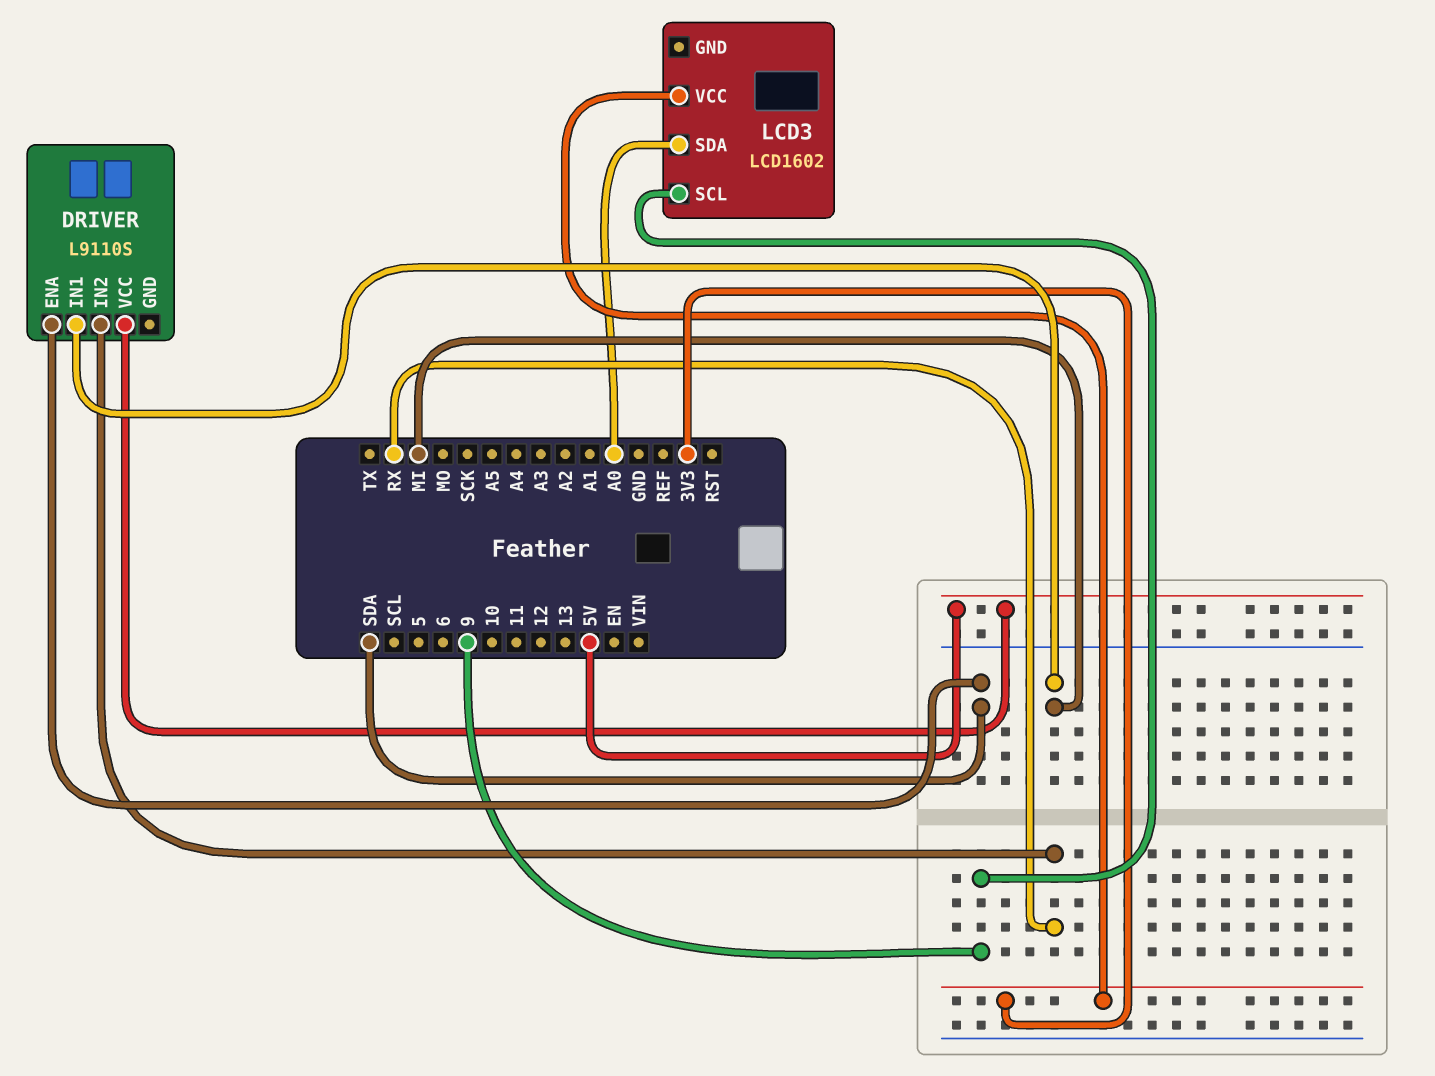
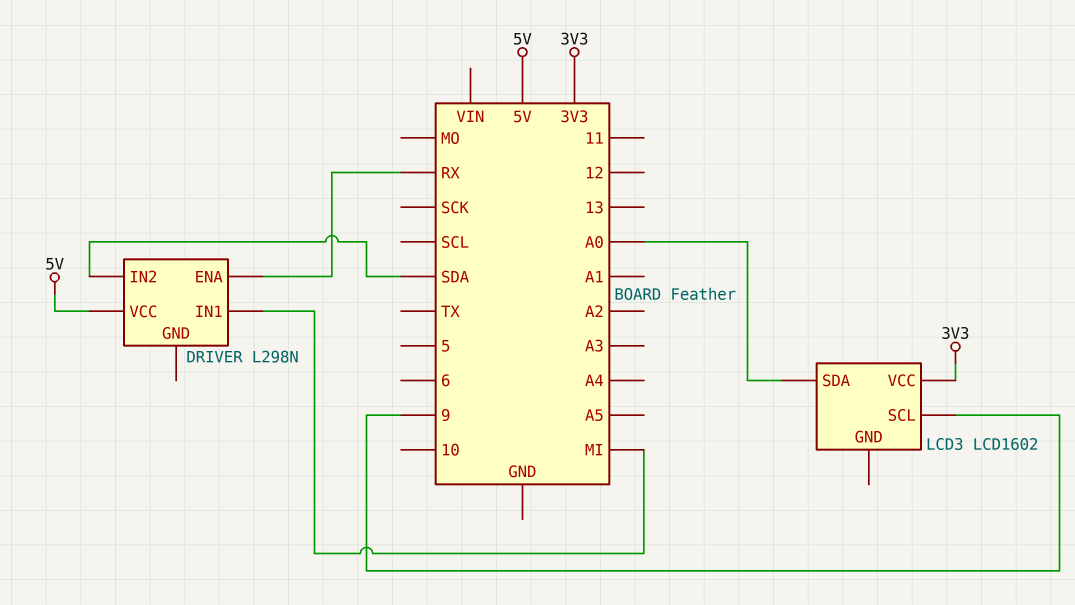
DRIVER: L9110S -> L298N
DRIVER pin ENA: SDA -> RX
DRIVER pin IN2: RX -> SDA

